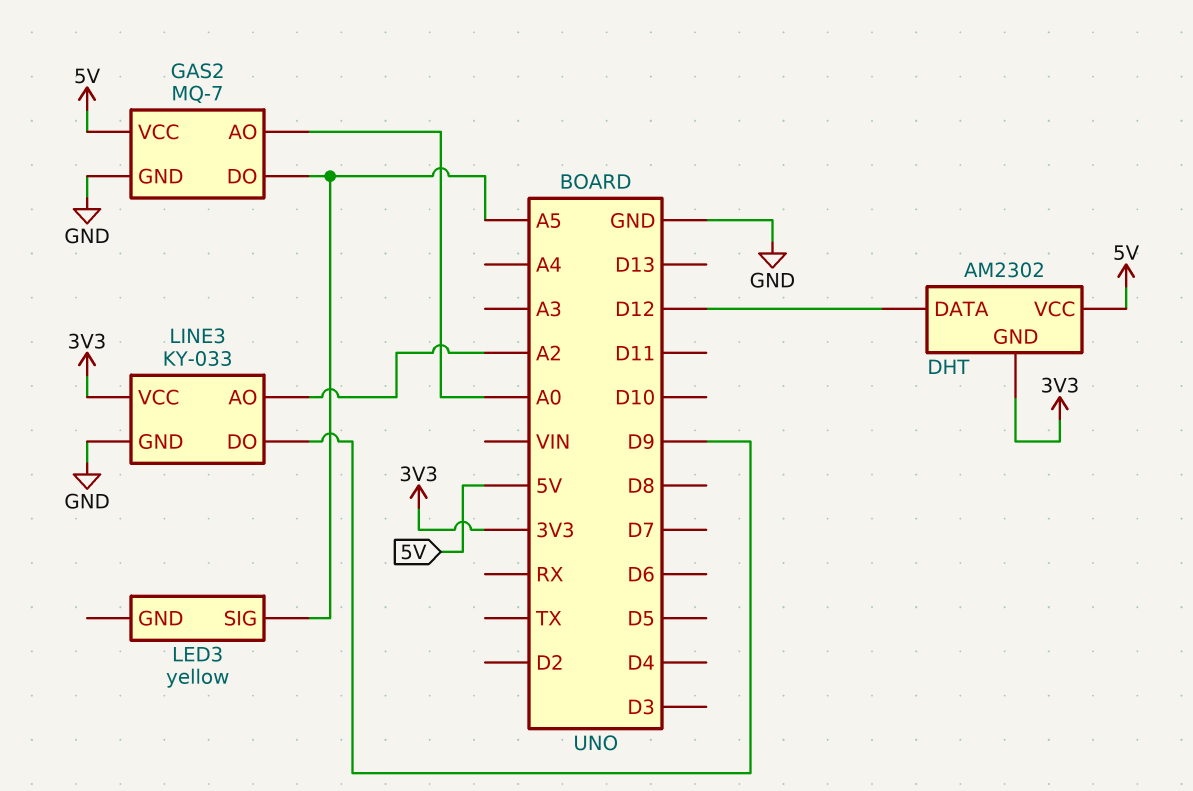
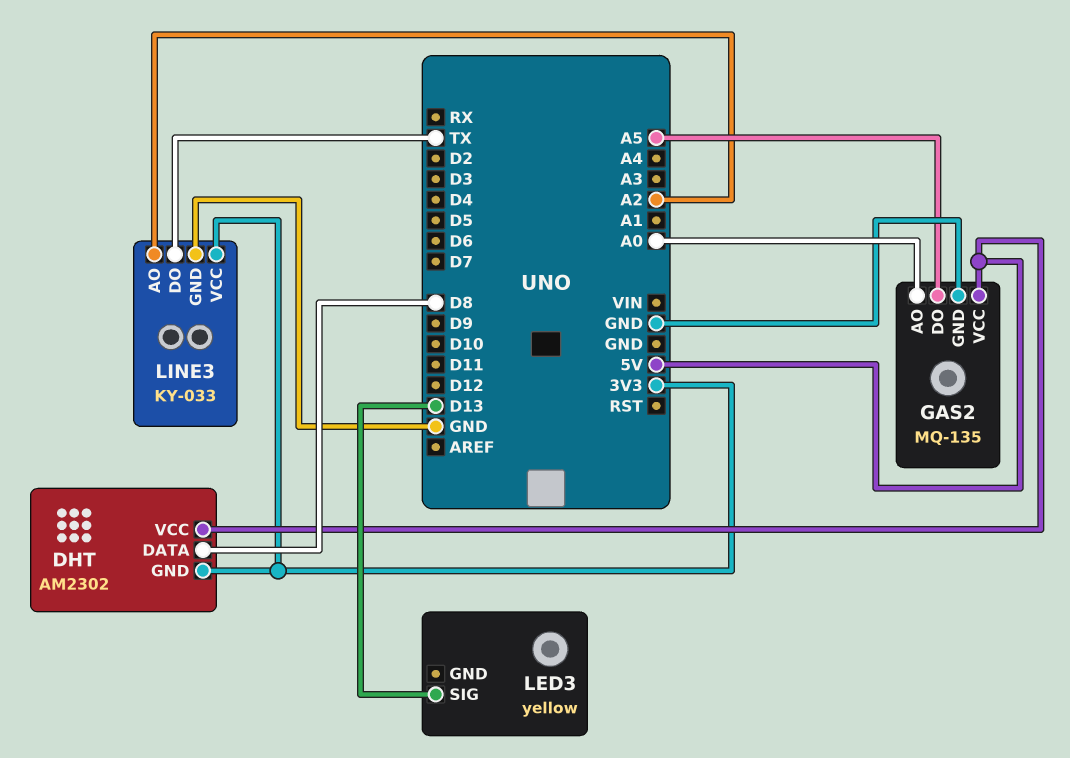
DHT pin DATA: D12 -> D8
GAS2: MQ-7 -> MQ-135
LED3 pin SIG: A5 -> D13
LINE3 pin DO: D9 -> TX

